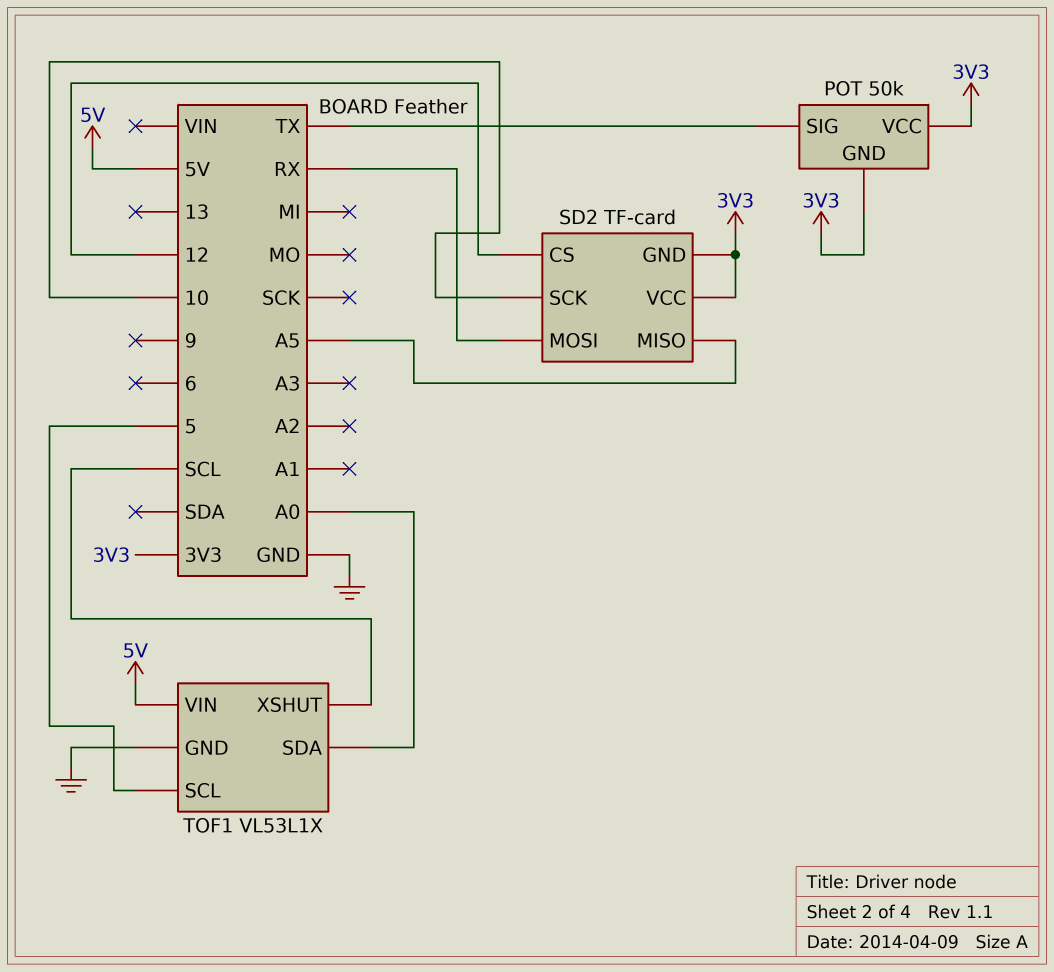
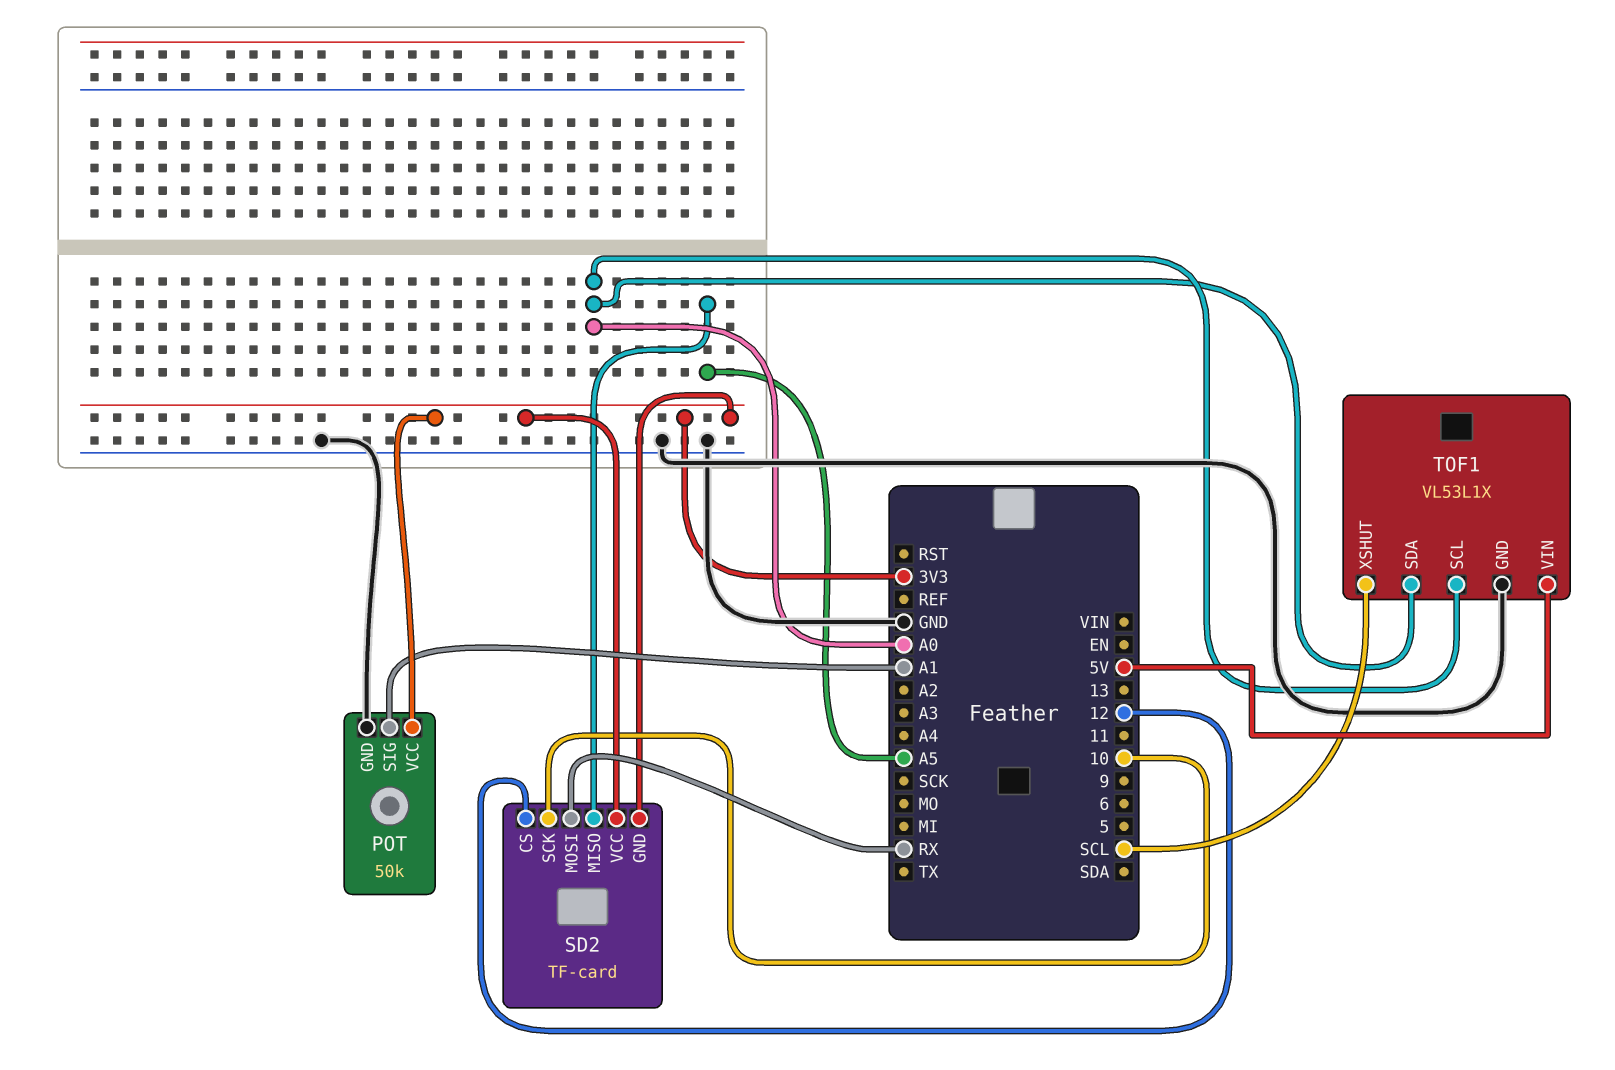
POT pin GND: 3V3 -> GND
POT pin SIG: TX -> A1
TOF1 pin SCL: 5 -> A0

